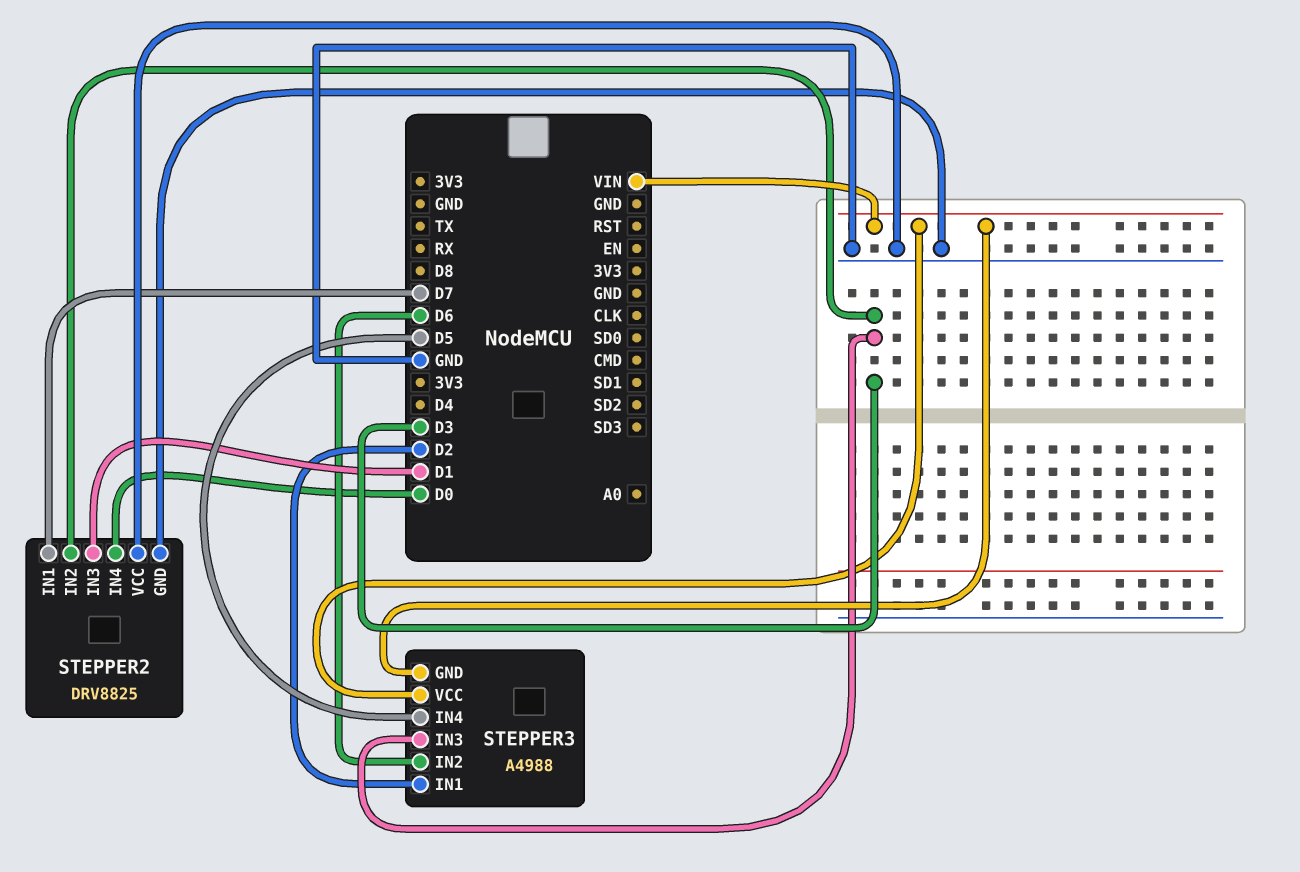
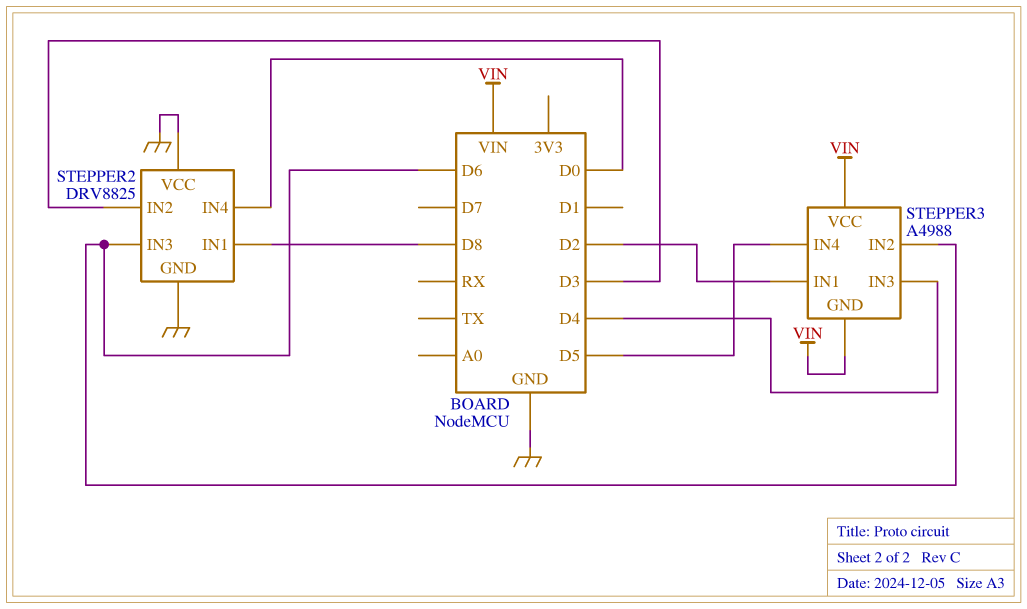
STEPPER2 pin IN1: D7 -> D8
STEPPER2 pin IN3: D1 -> D6
STEPPER3 pin IN3: D3 -> D4

